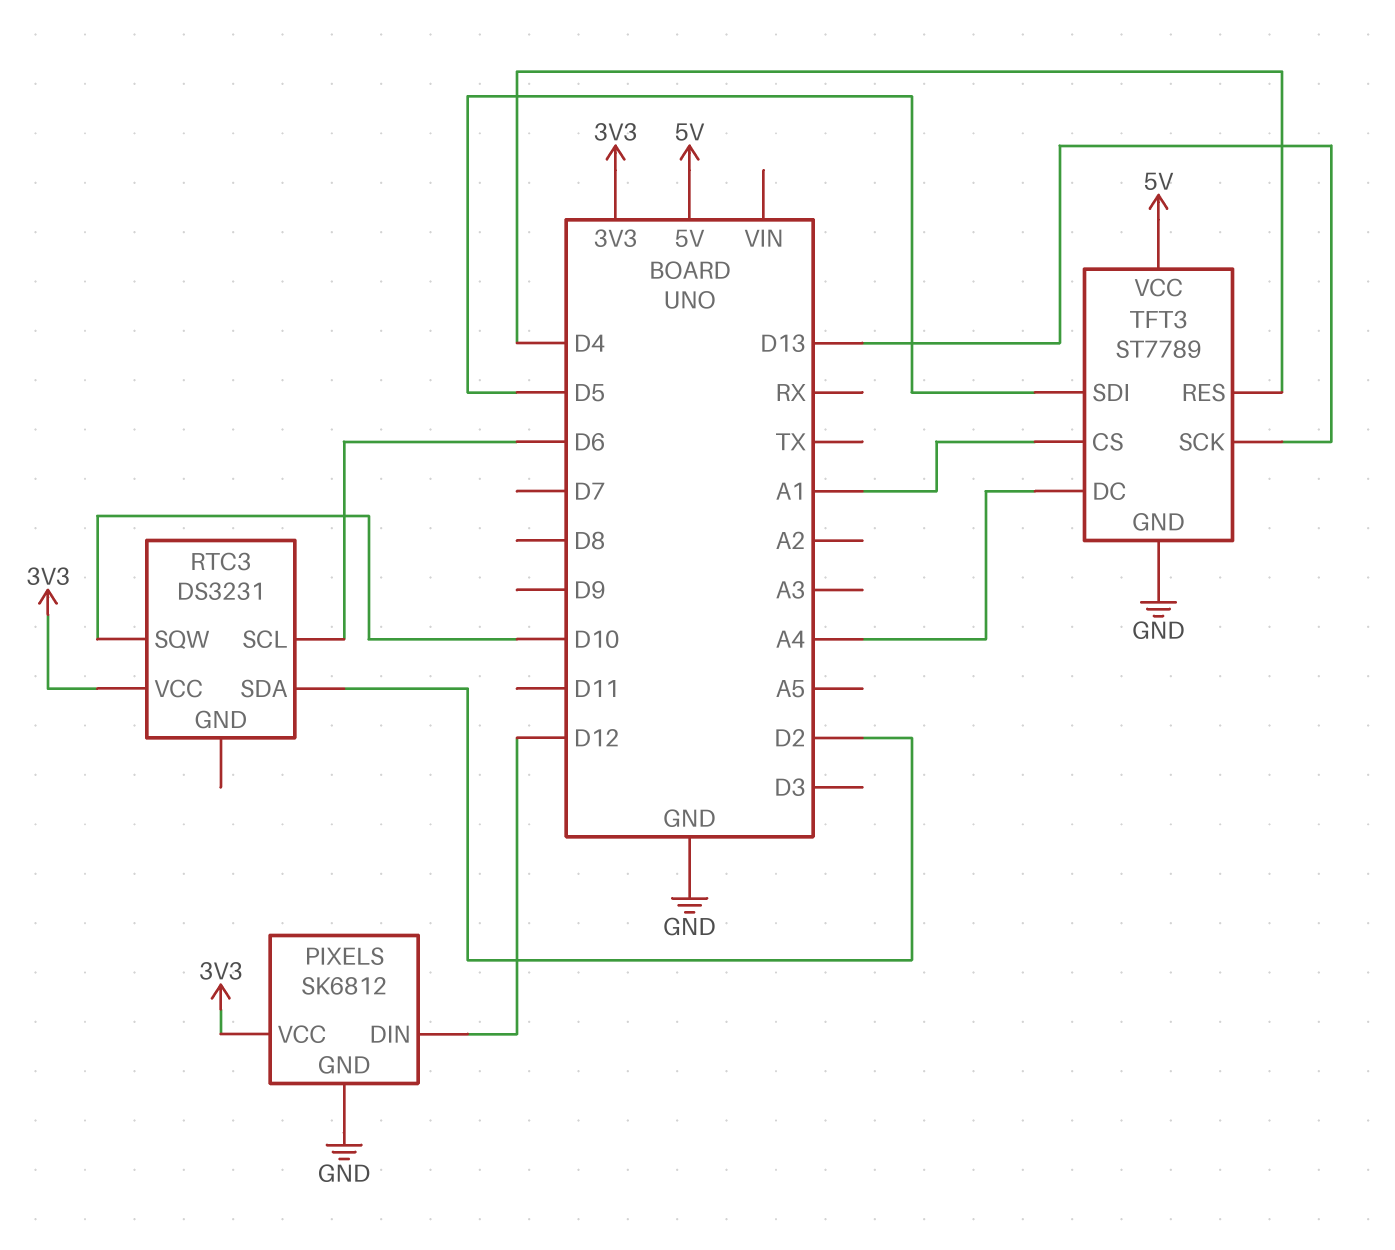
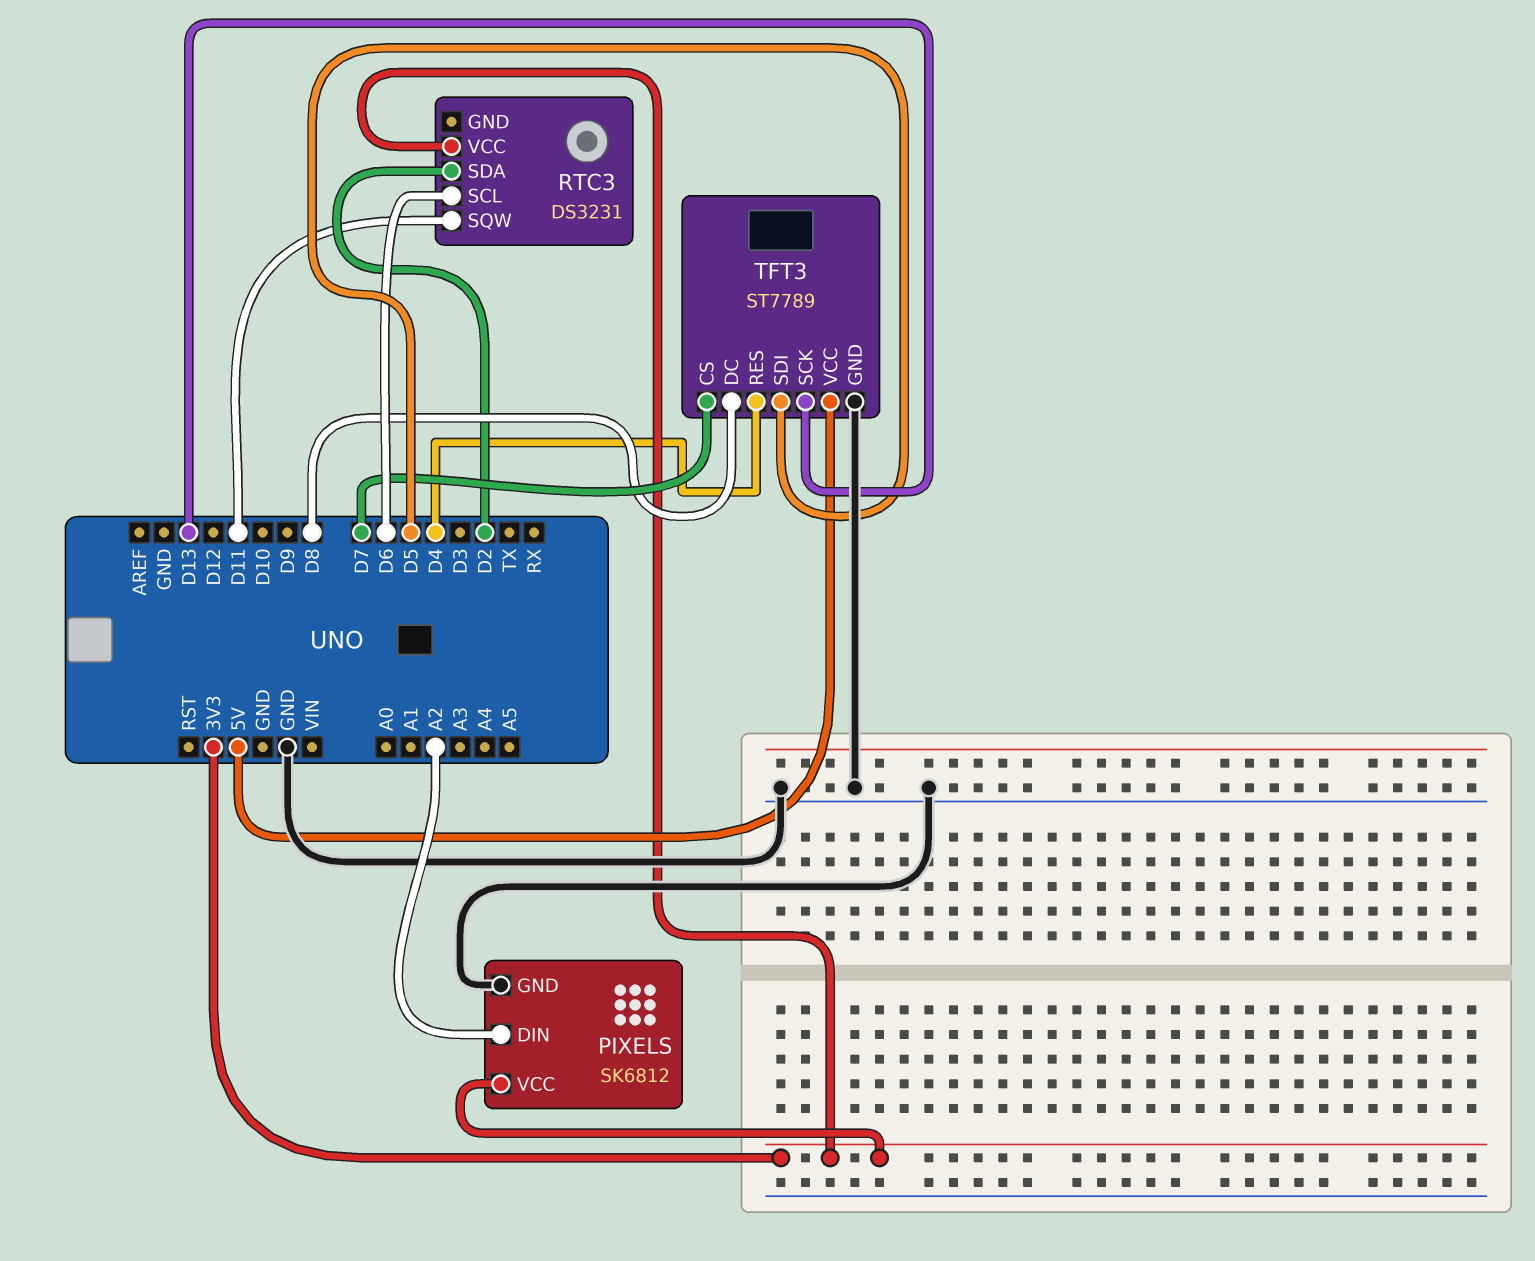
PIXELS pin DIN: D12 -> A2
RTC3 pin SQW: D10 -> D11
TFT3 pin CS: A1 -> D7
TFT3 pin DC: A4 -> D8

